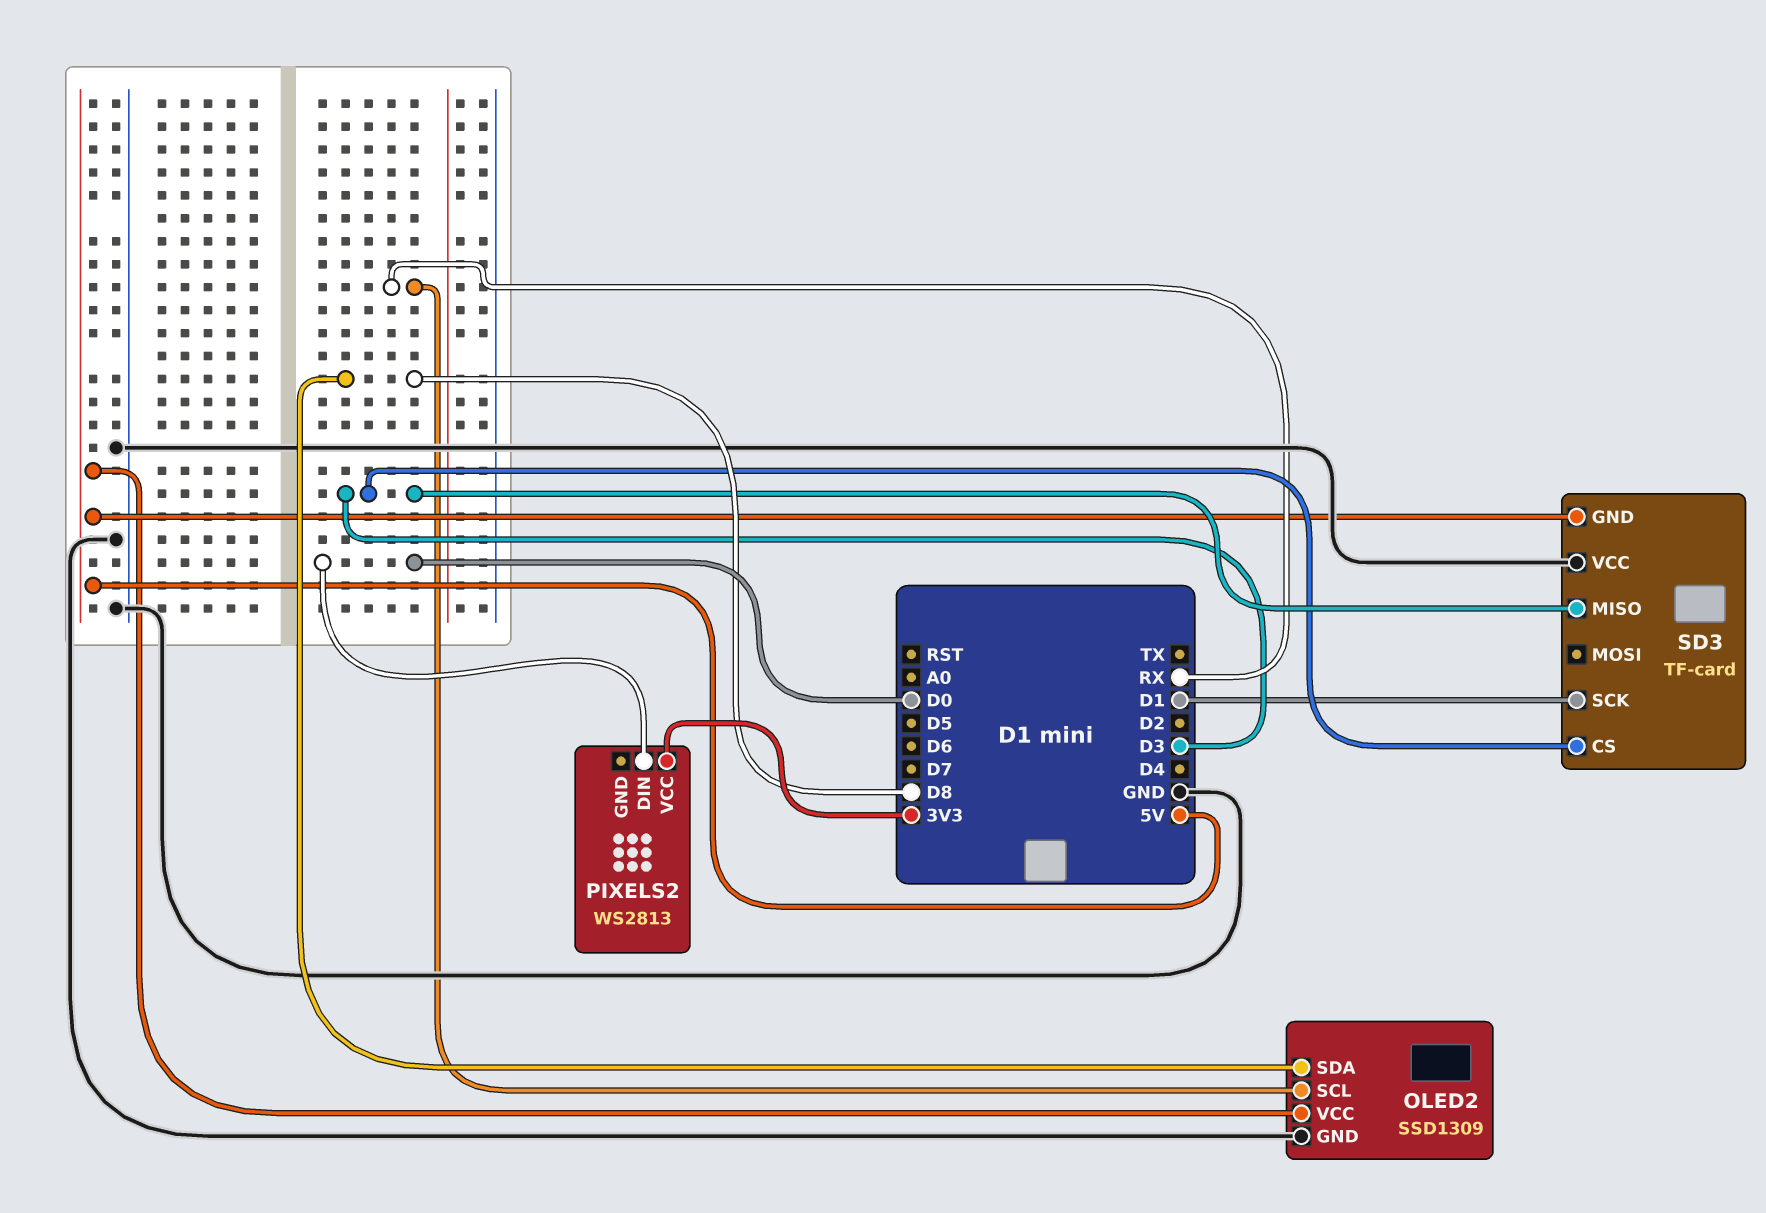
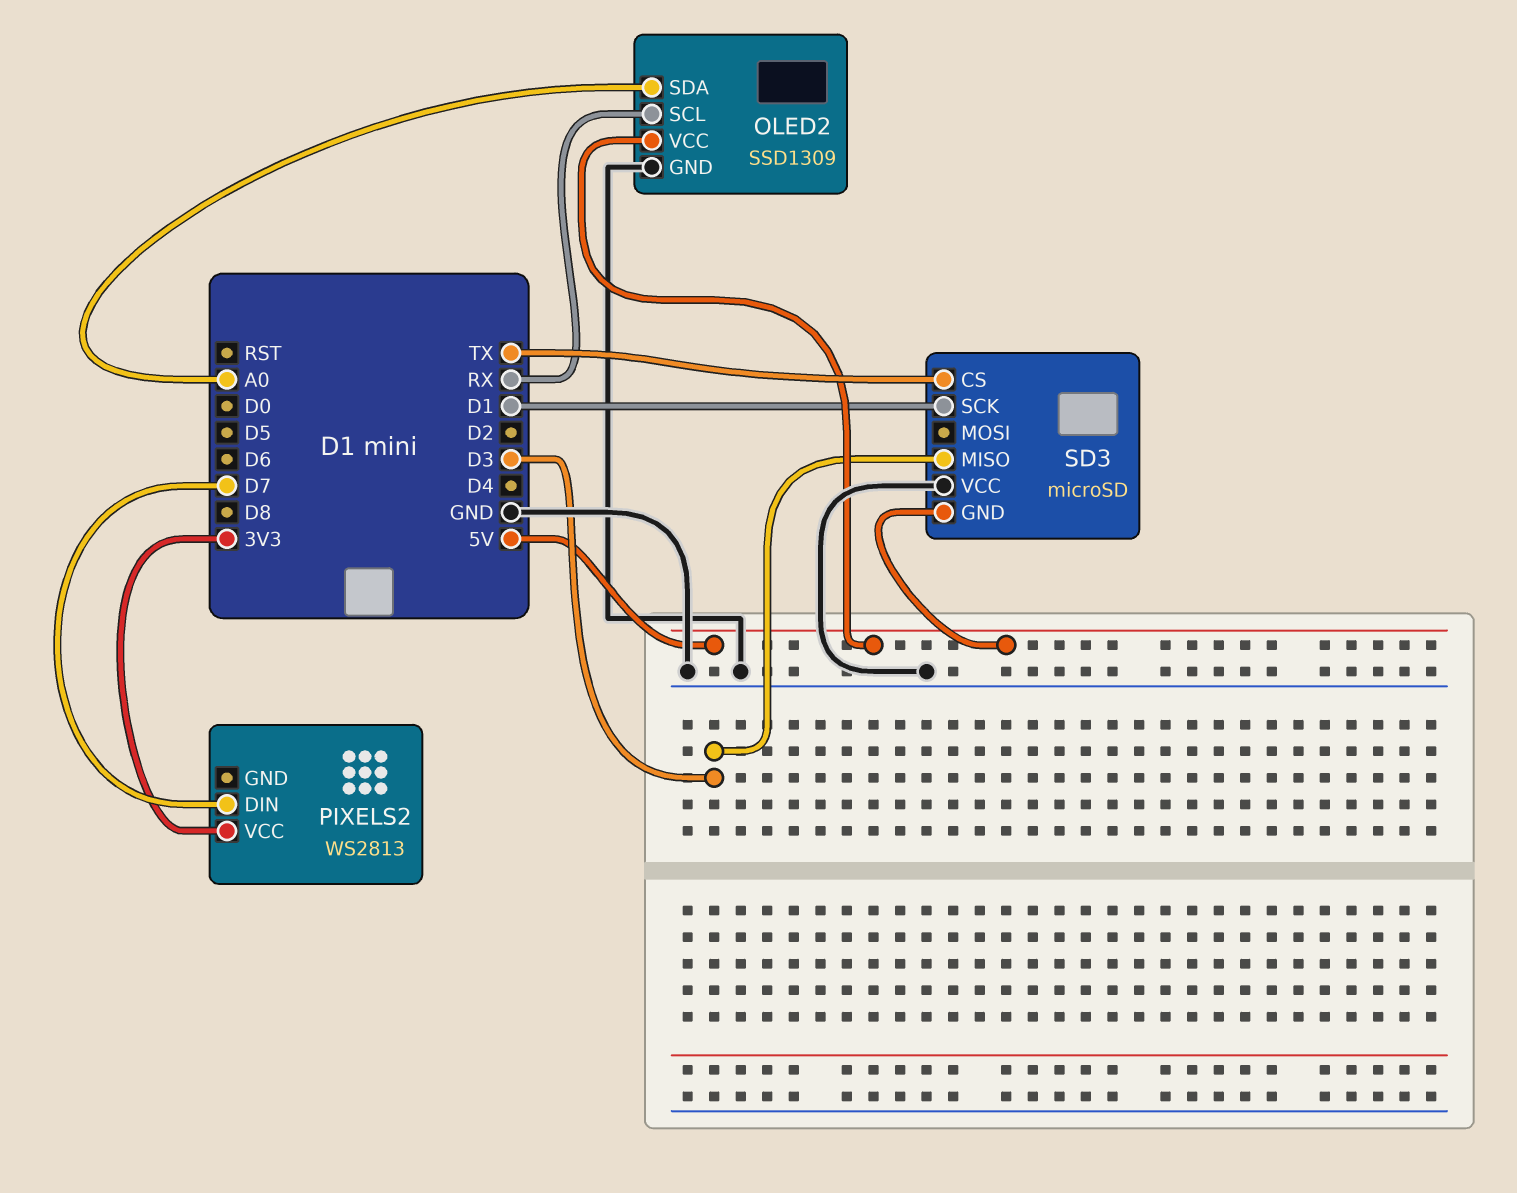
OLED2 pin SDA: D8 -> A0
PIXELS2 pin DIN: D0 -> D7
SD3: TF-card -> microSD
SD3 pin CS: D3 -> TX

